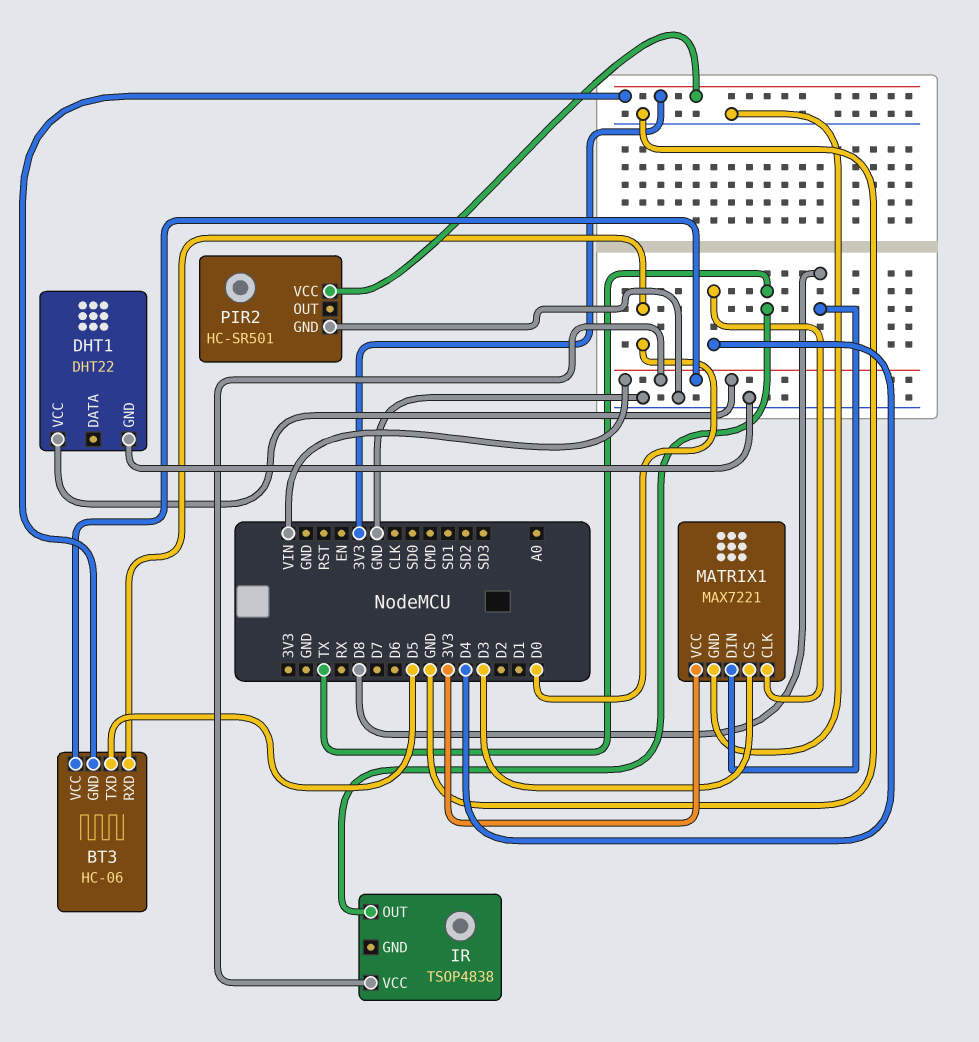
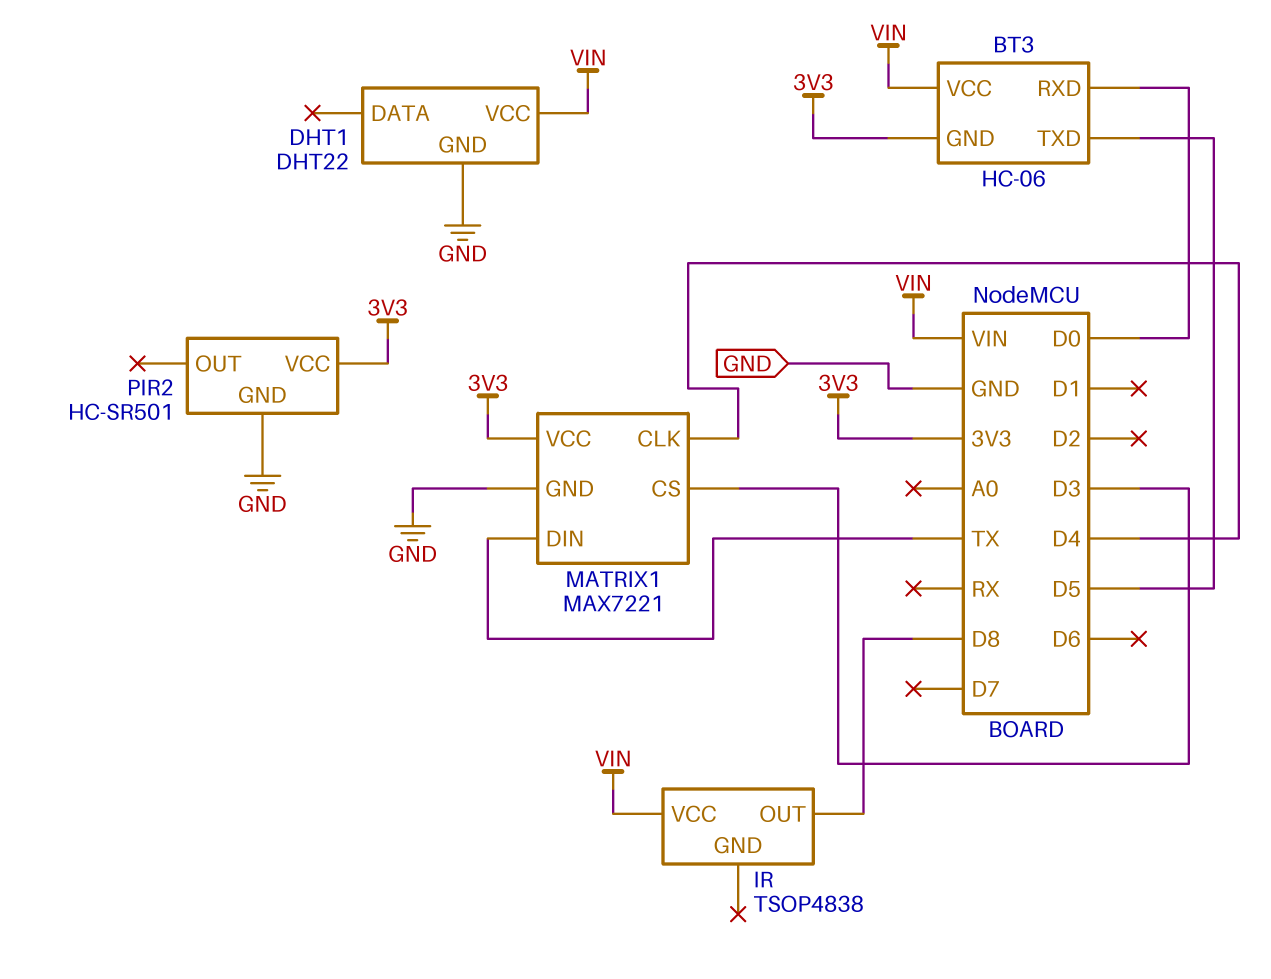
IR pin OUT: TX -> D8
MATRIX1 pin DIN: D8 -> TX

